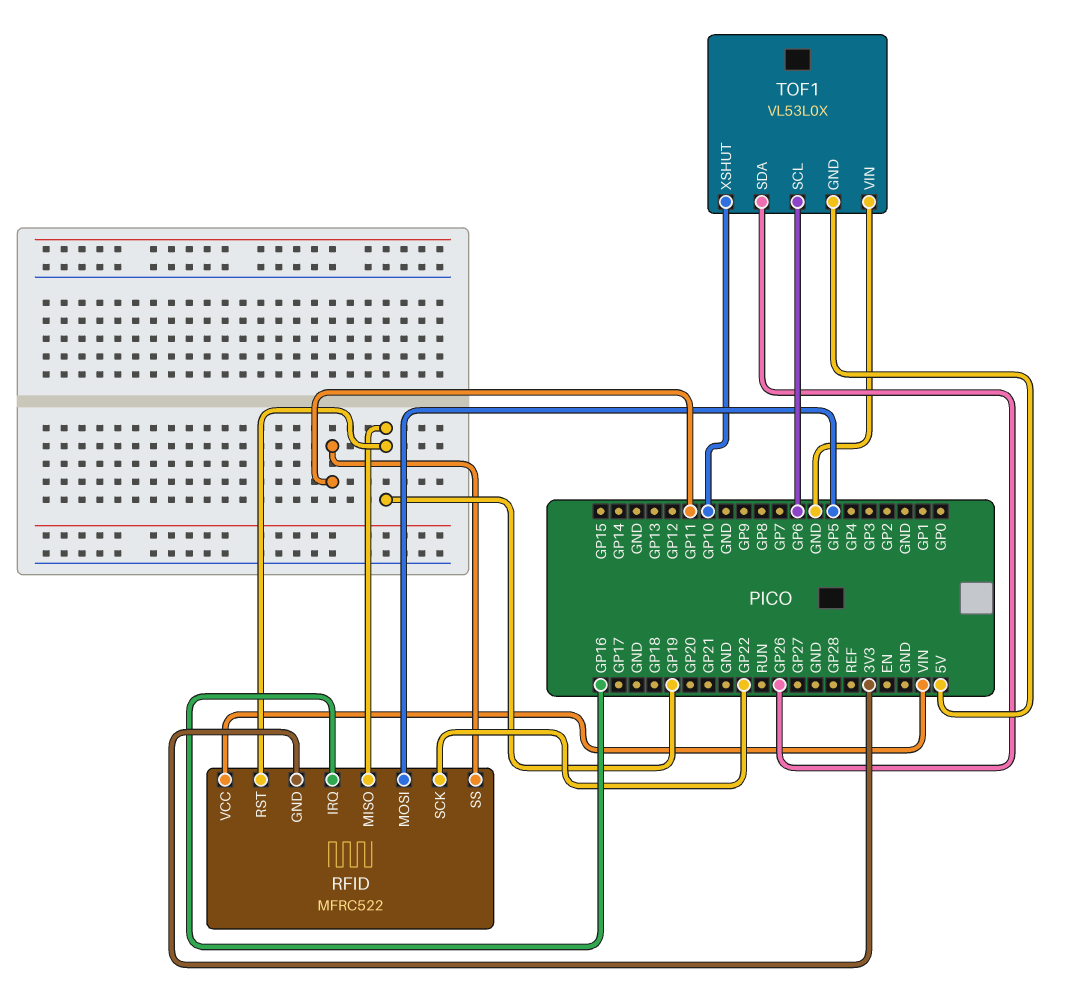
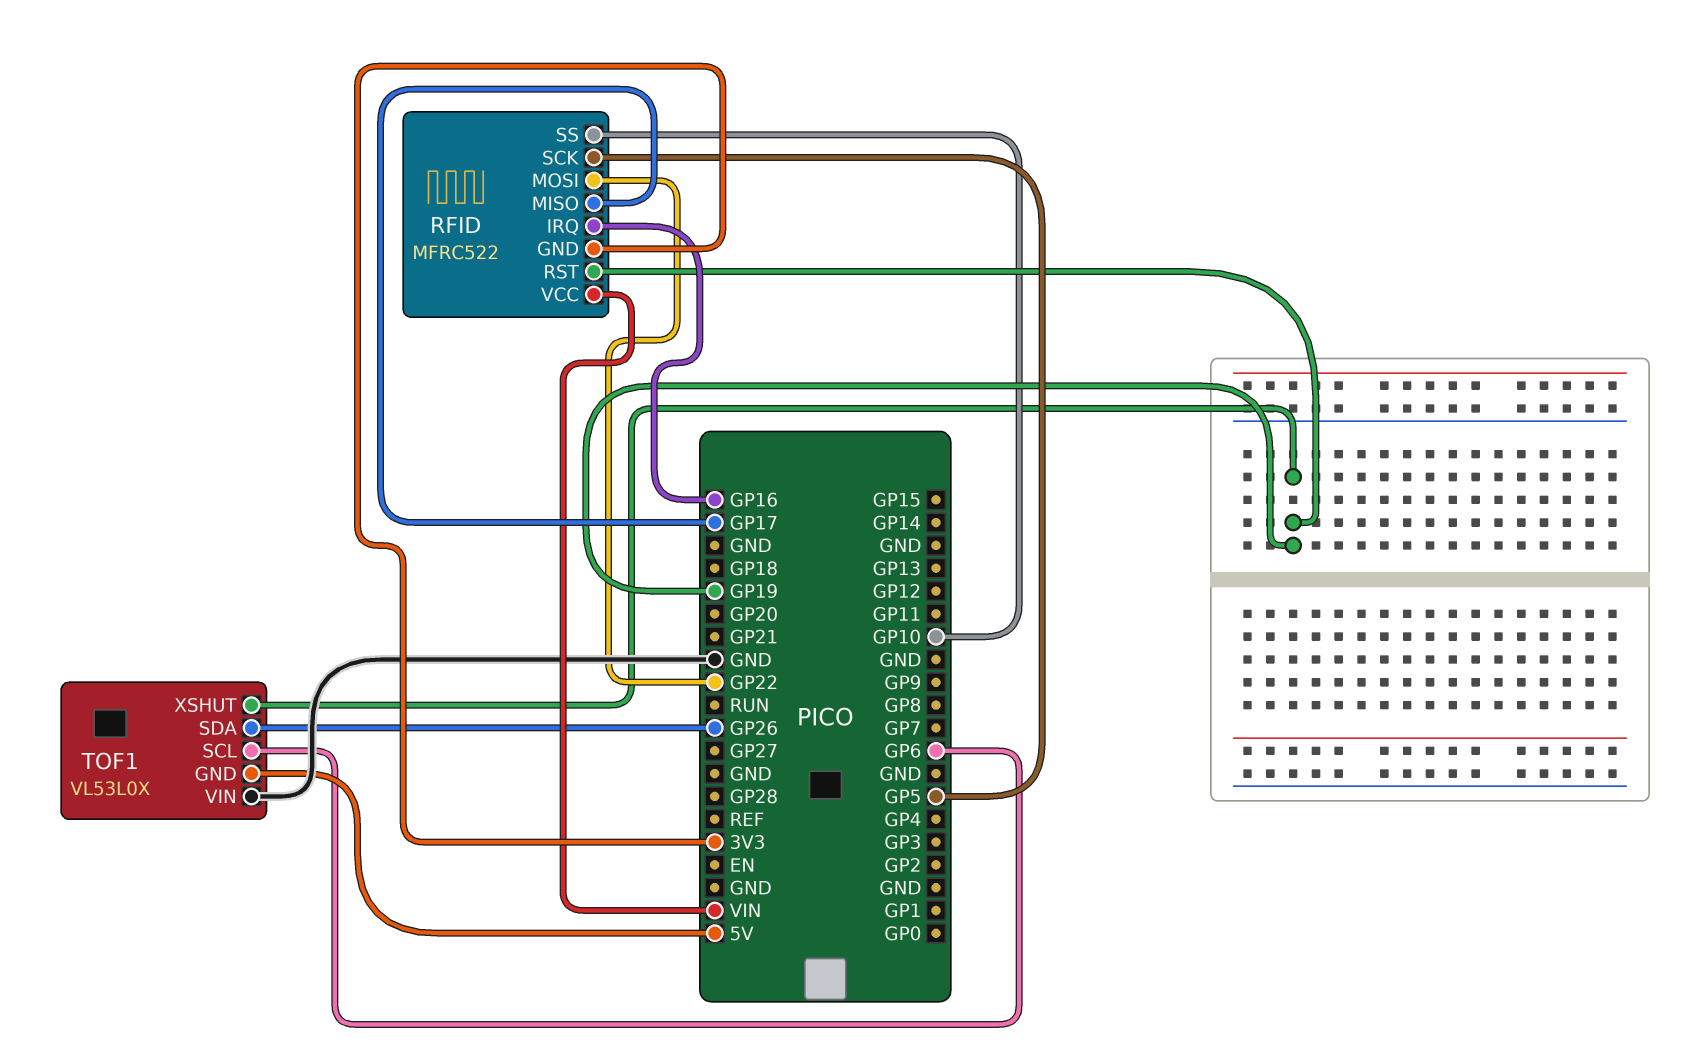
RFID pin MISO: GP19 -> GP17
RFID pin MOSI: GP5 -> GP22
RFID pin SCK: GP22 -> GP5
RFID pin SS: GP11 -> GP10
TOF1 pin XSHUT: GP10 -> GP19

